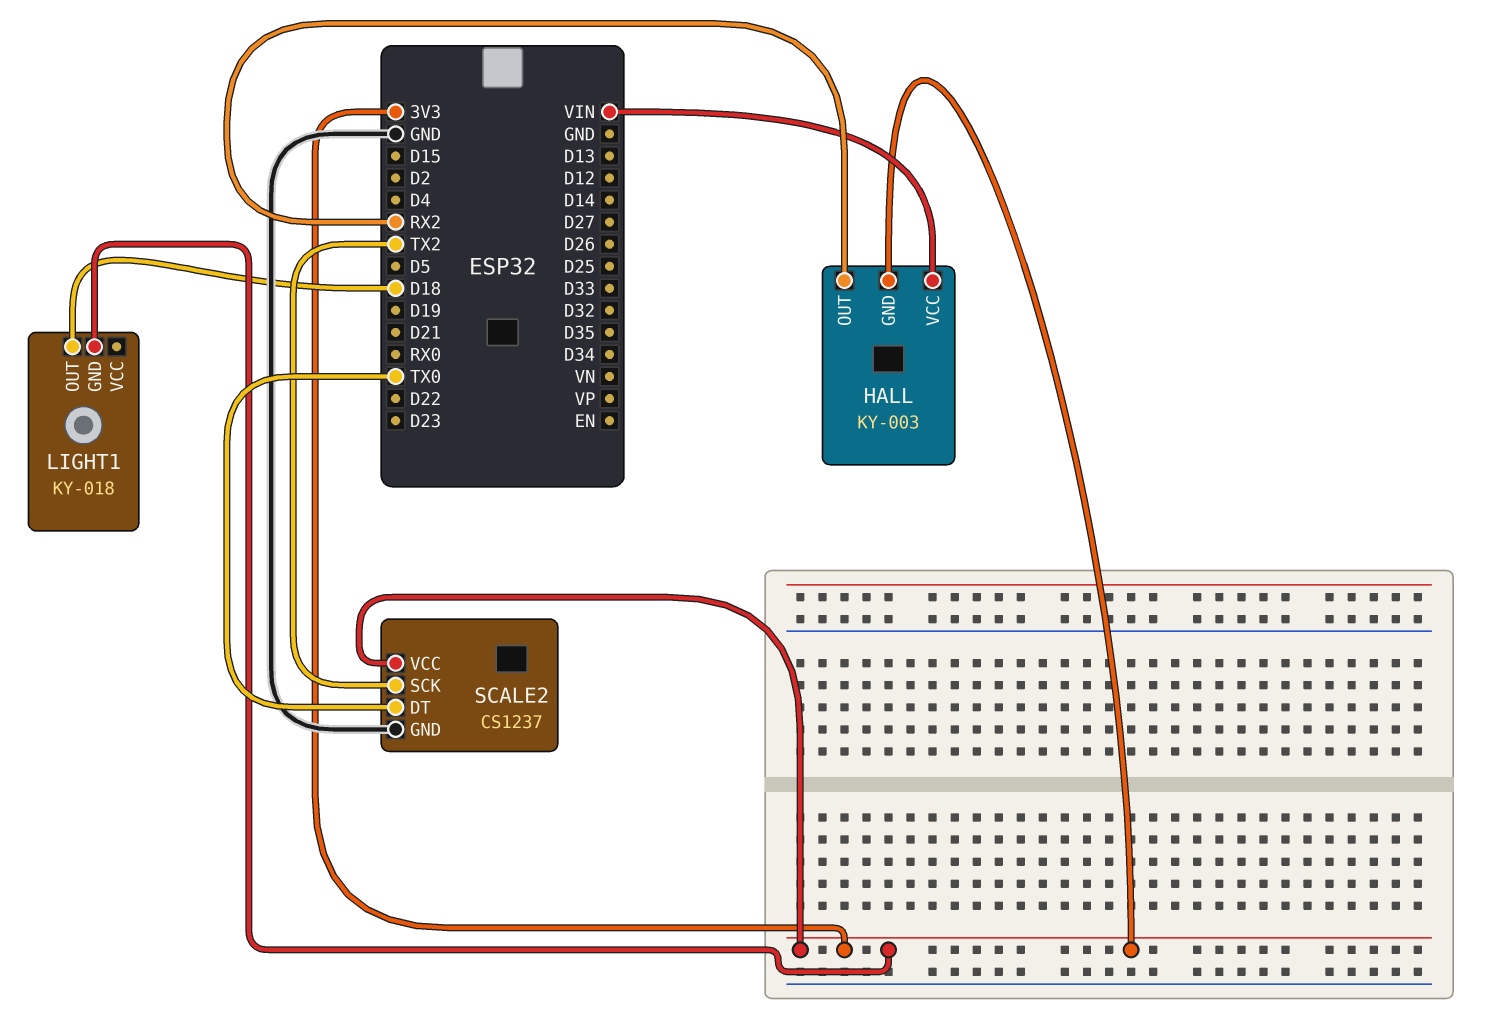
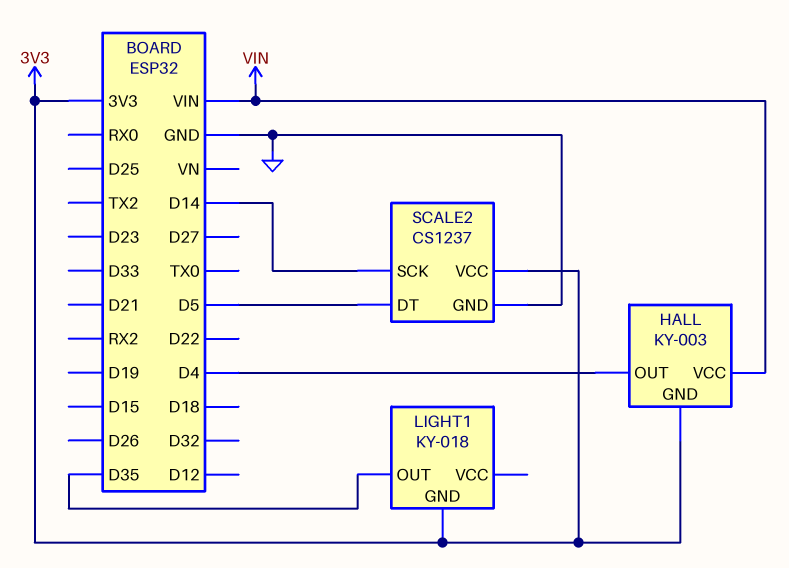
HALL pin OUT: RX2 -> D4
LIGHT1 pin OUT: D18 -> D35
SCALE2 pin DT: TX0 -> D5
SCALE2 pin SCK: TX2 -> D14

